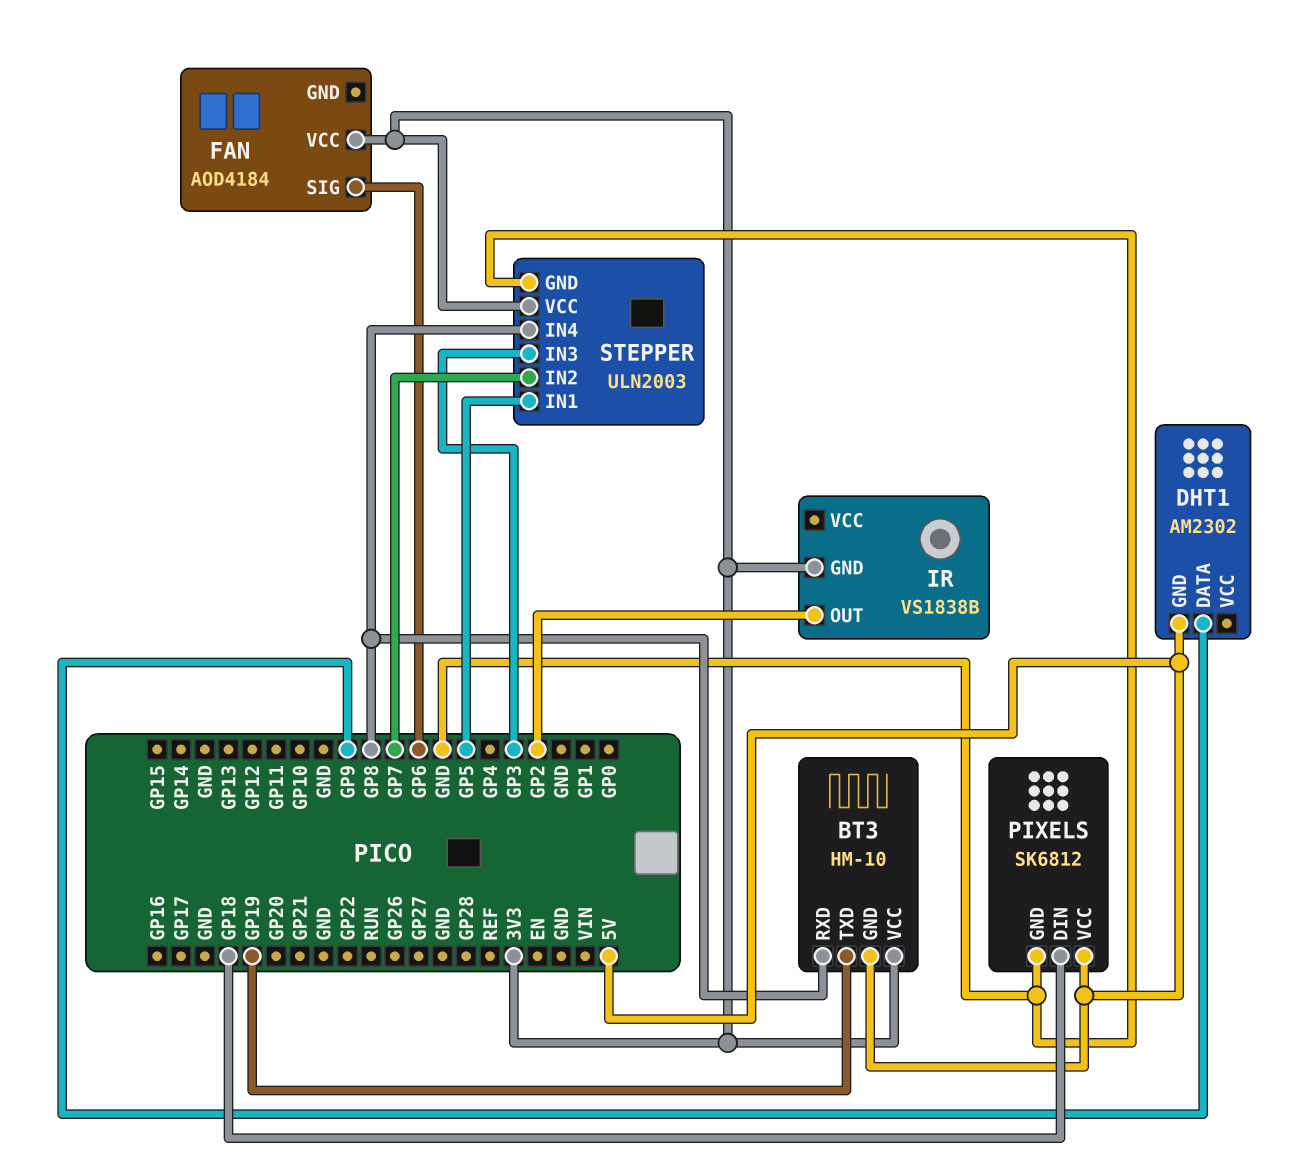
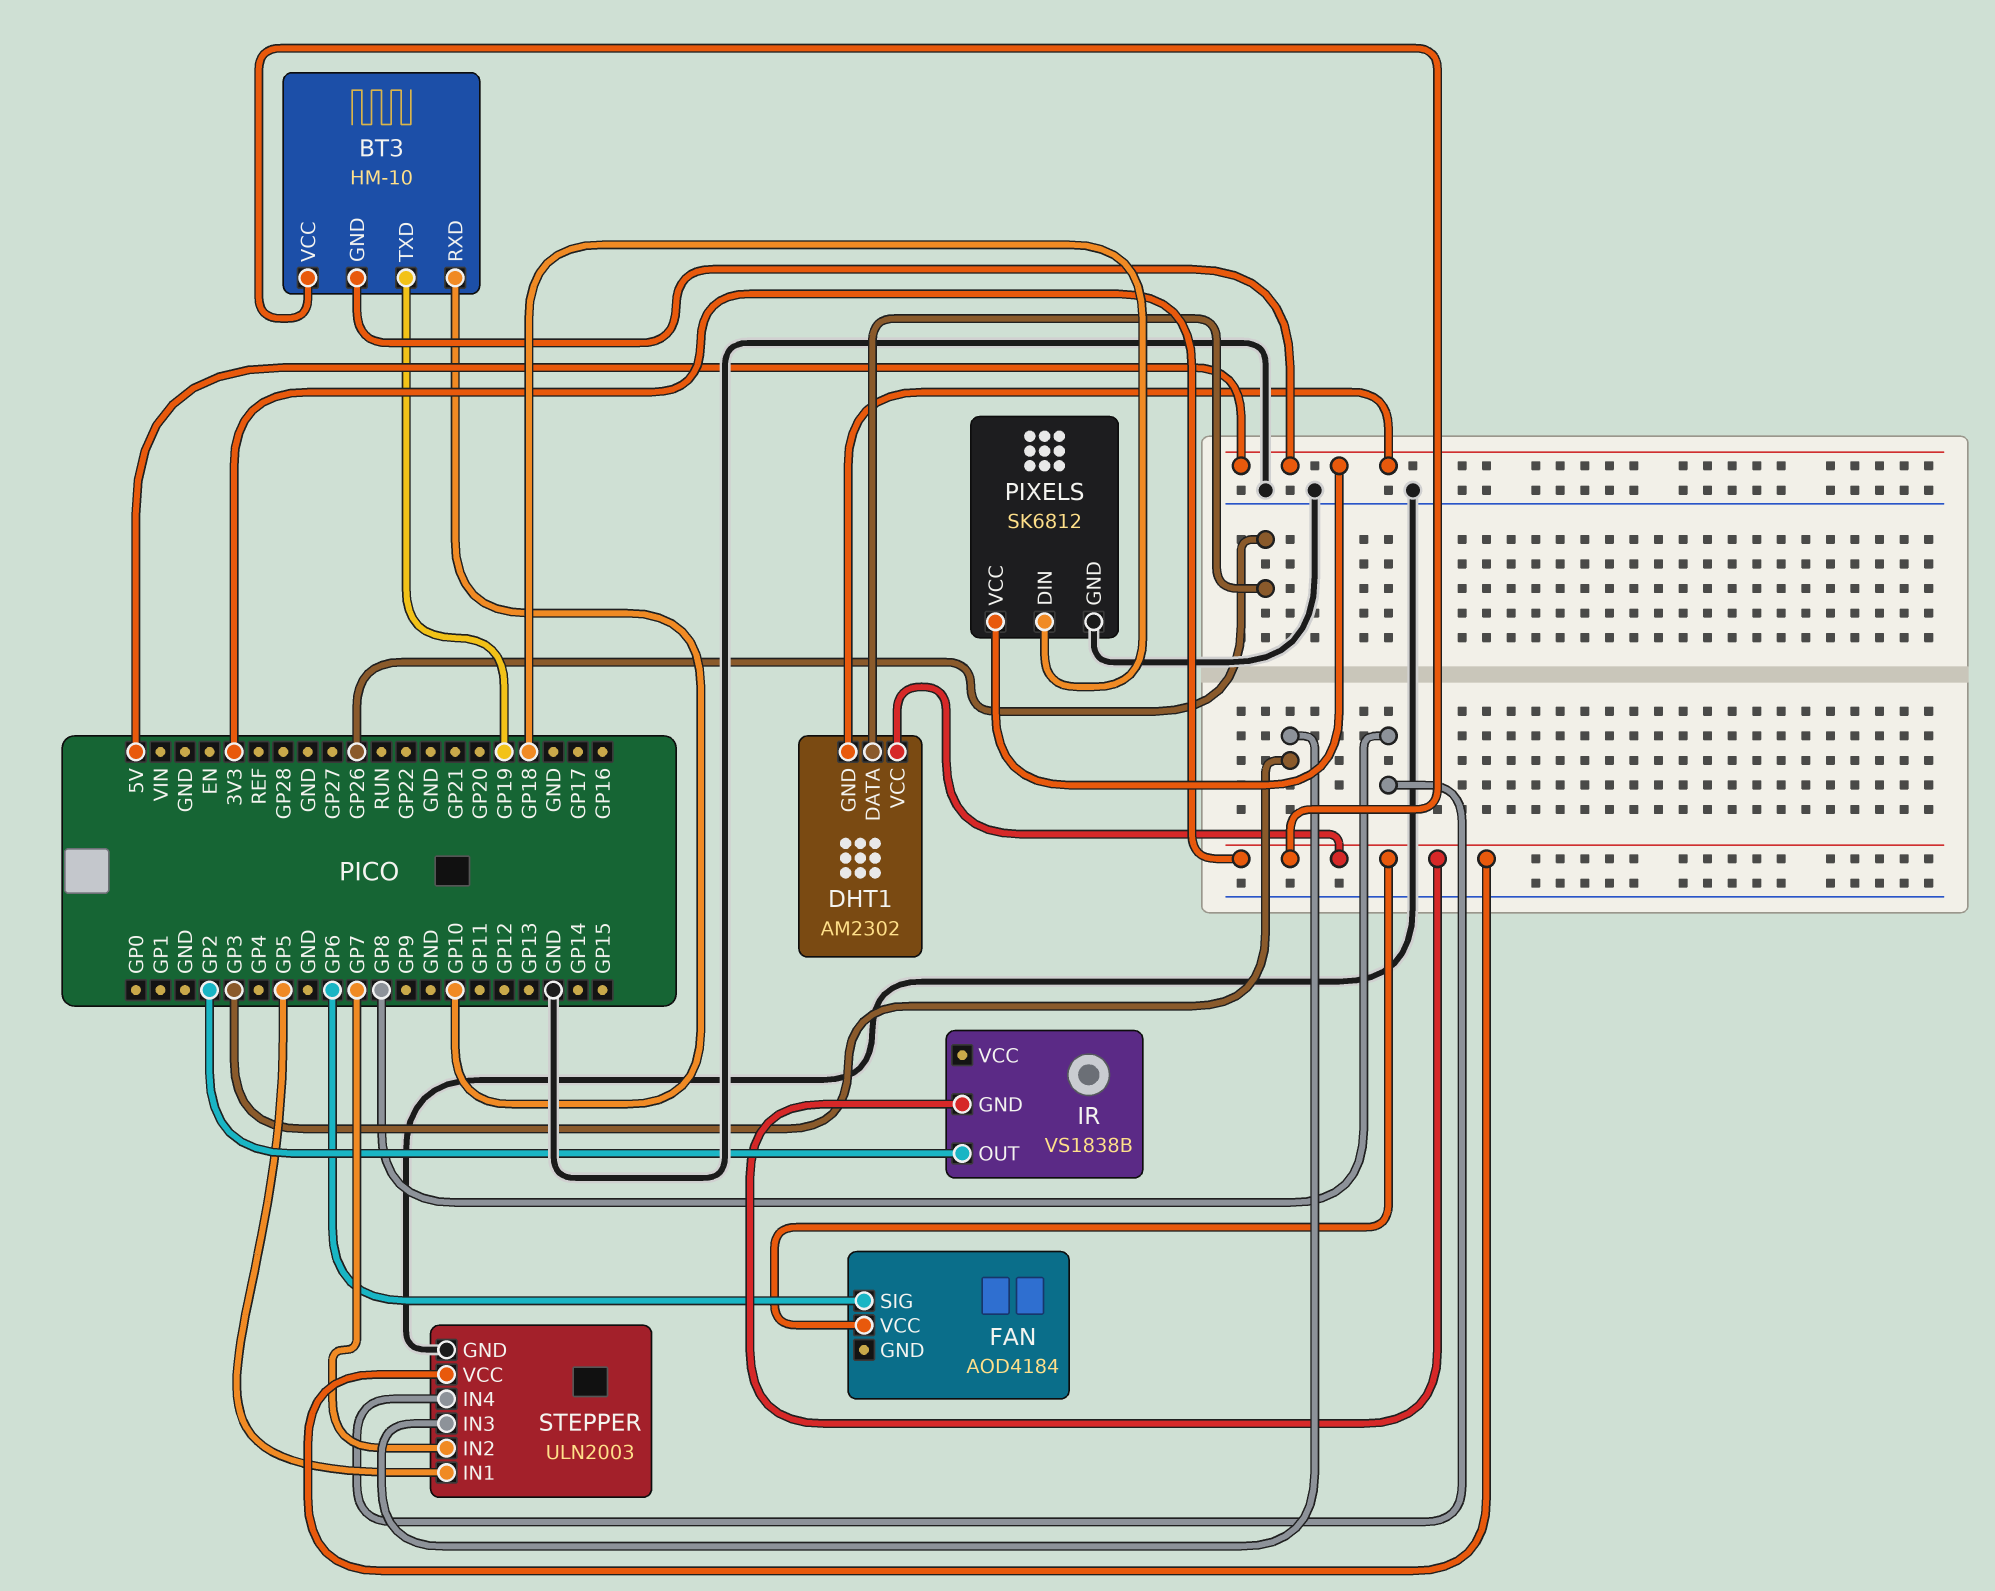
BT3 pin RXD: GP8 -> GP10
DHT1 pin DATA: GP9 -> GP26
DHT1 pin VCC: none -> 3V3

